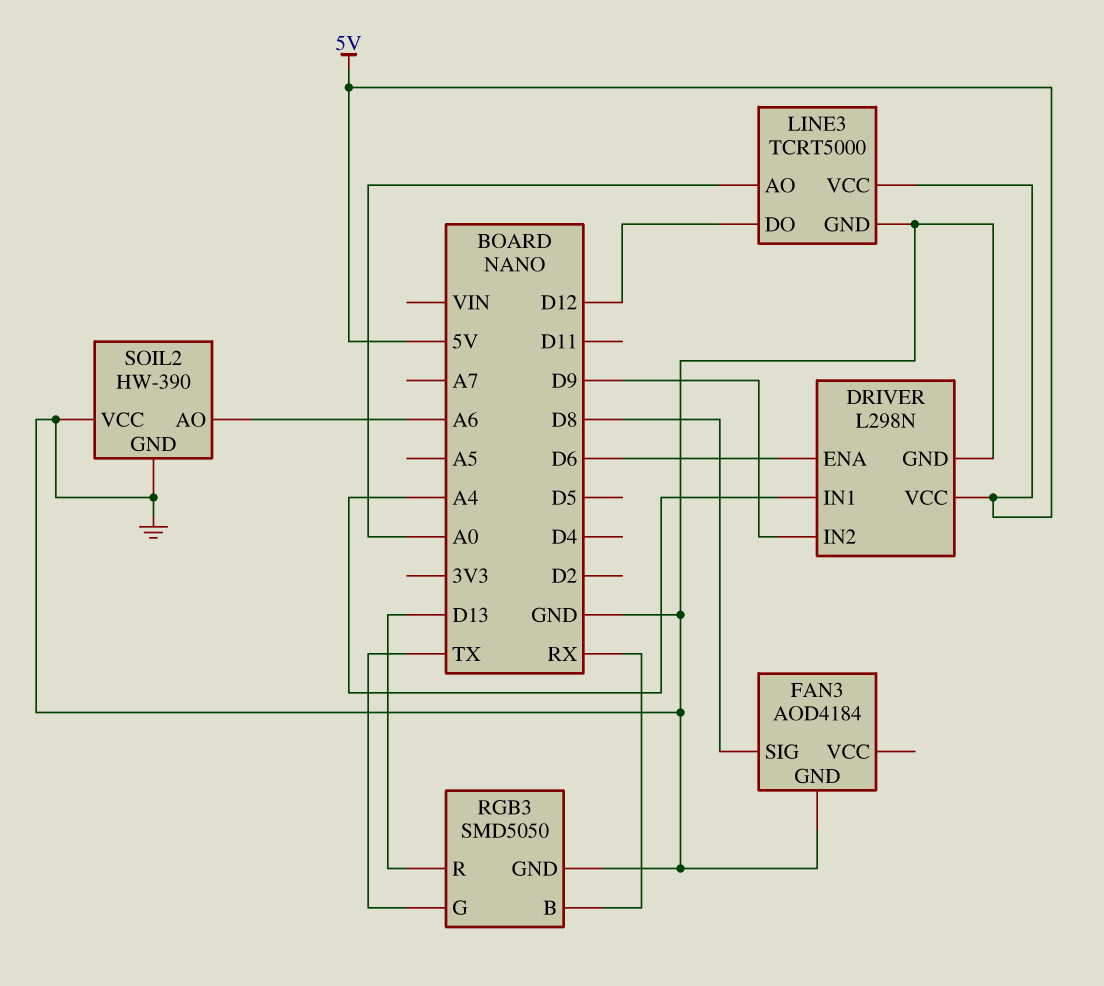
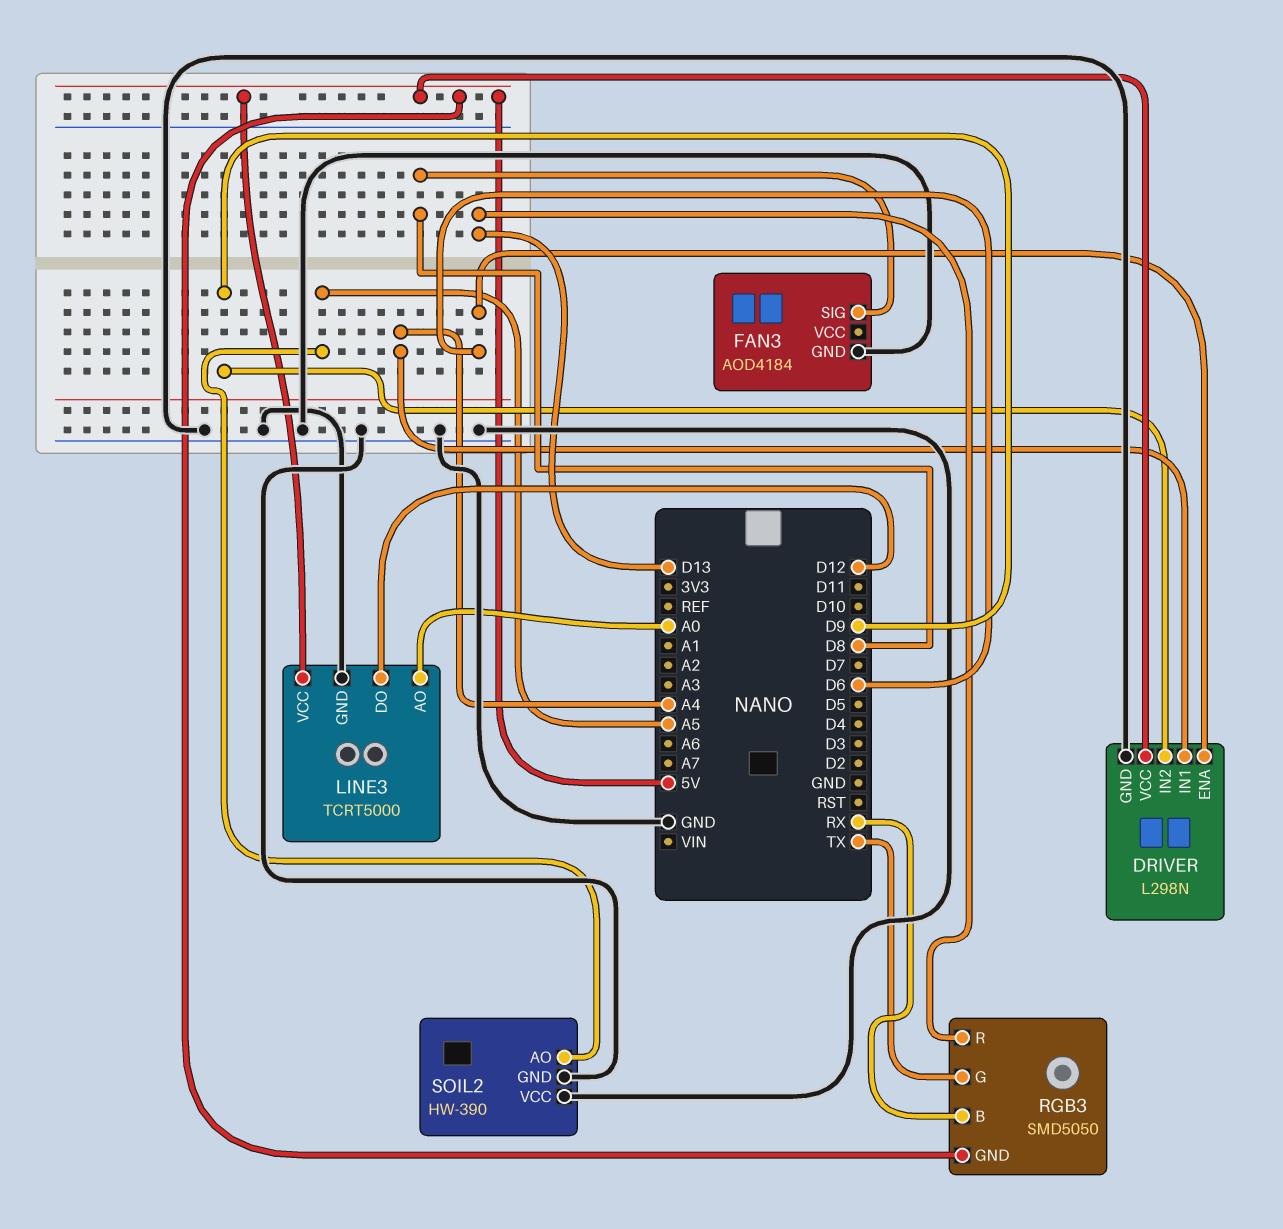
RGB3 pin GND: GND -> 5V
SOIL2 pin AO: A6 -> A5

